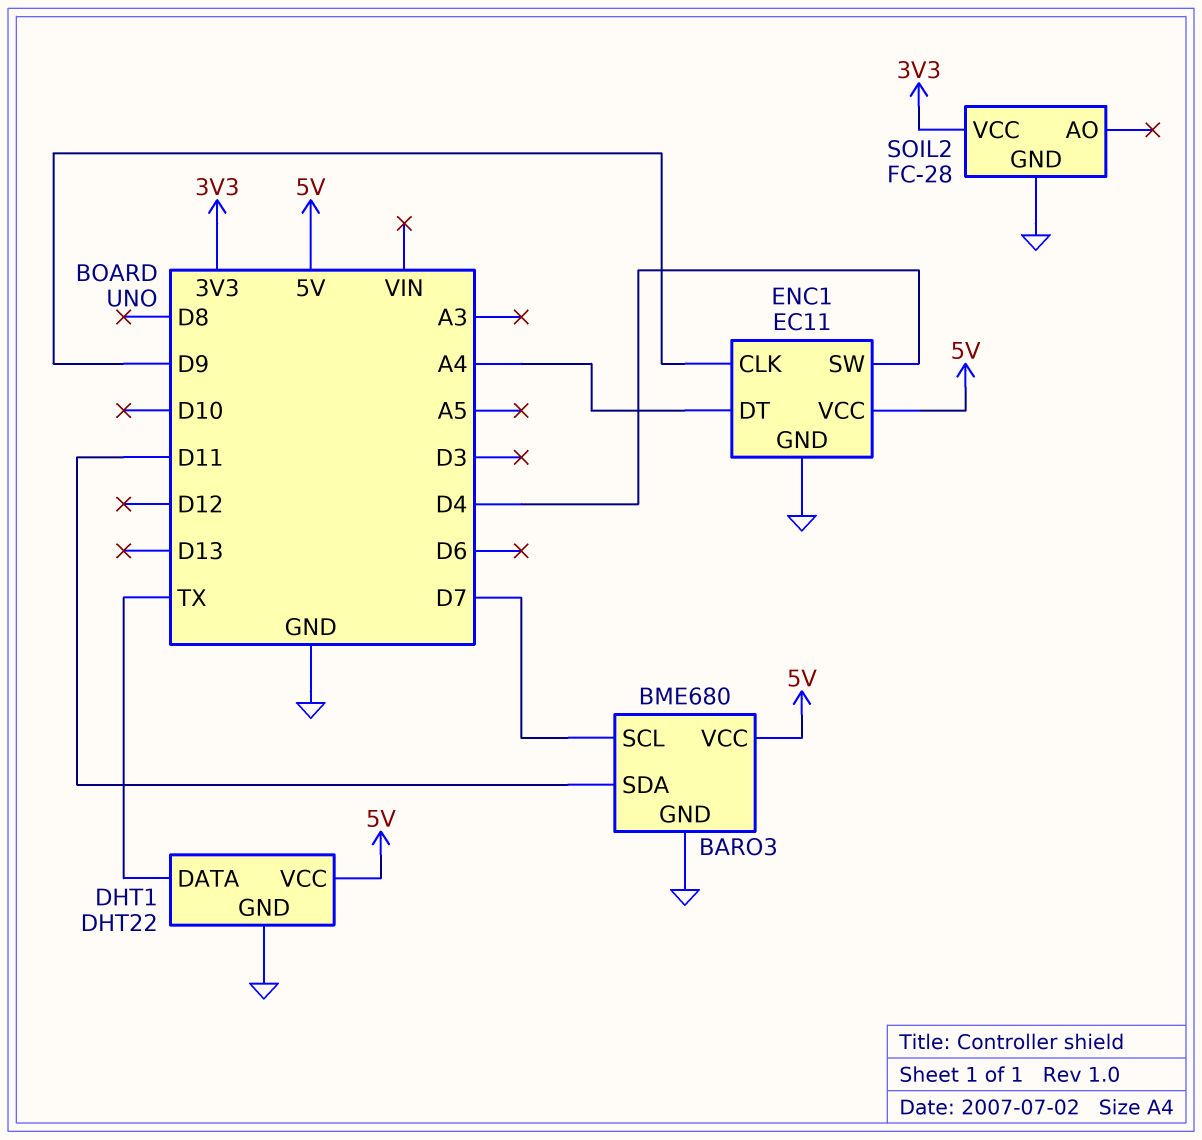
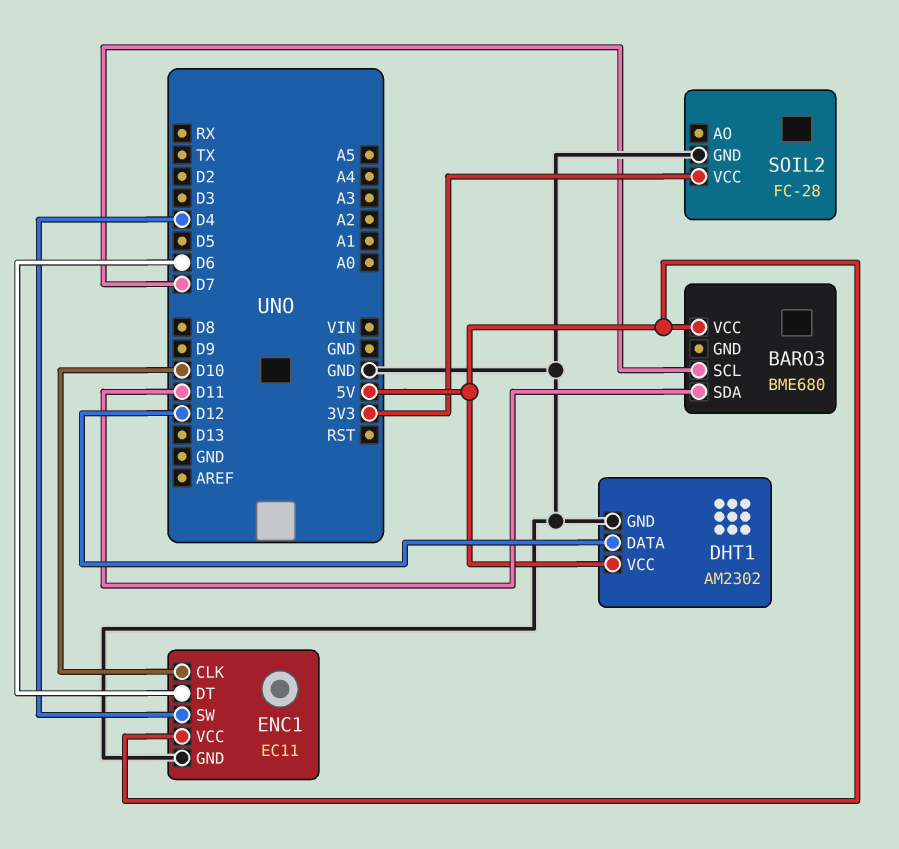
BARO3 pin GND: GND -> none
DHT1: DHT22 -> AM2302
DHT1 pin DATA: TX -> D12
ENC1 pin CLK: D9 -> D10
ENC1 pin DT: A4 -> D6

